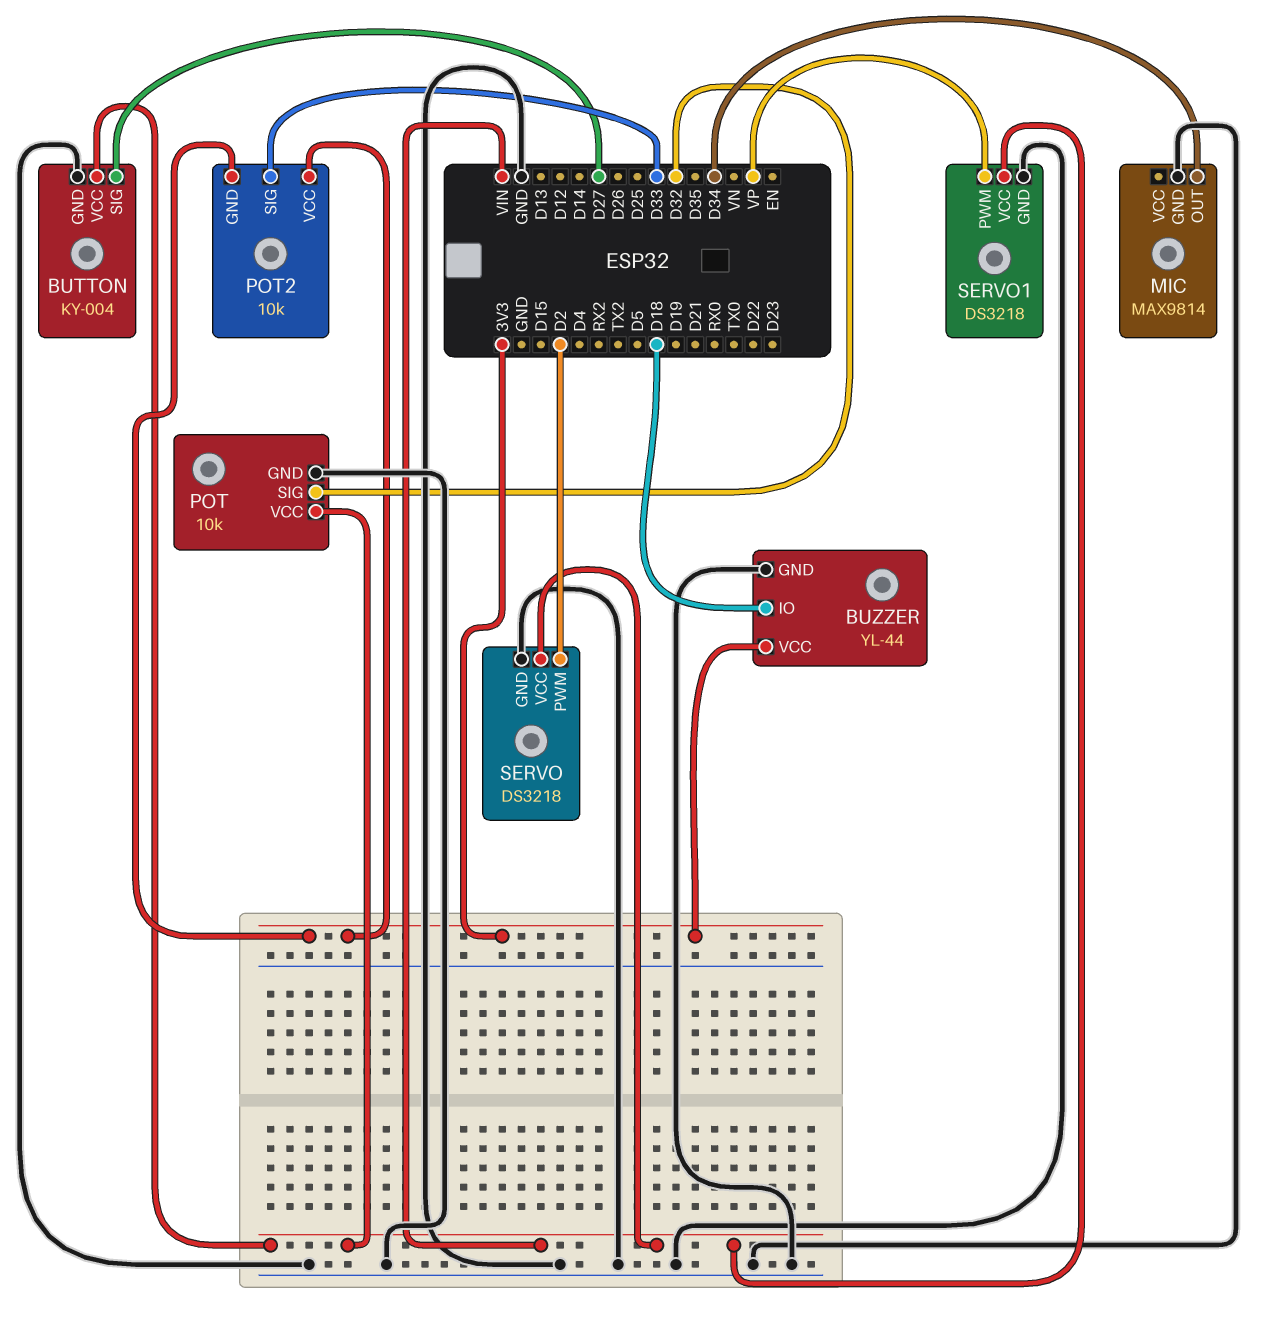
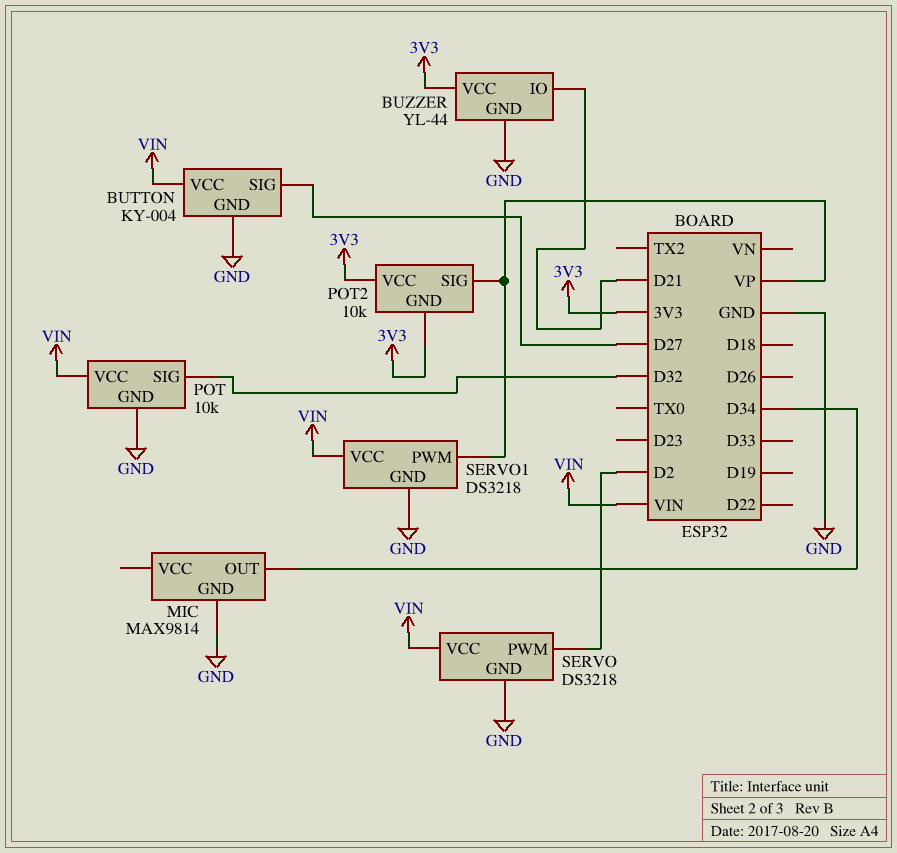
BUZZER pin IO: D18 -> D21
POT2 pin SIG: D33 -> VP

